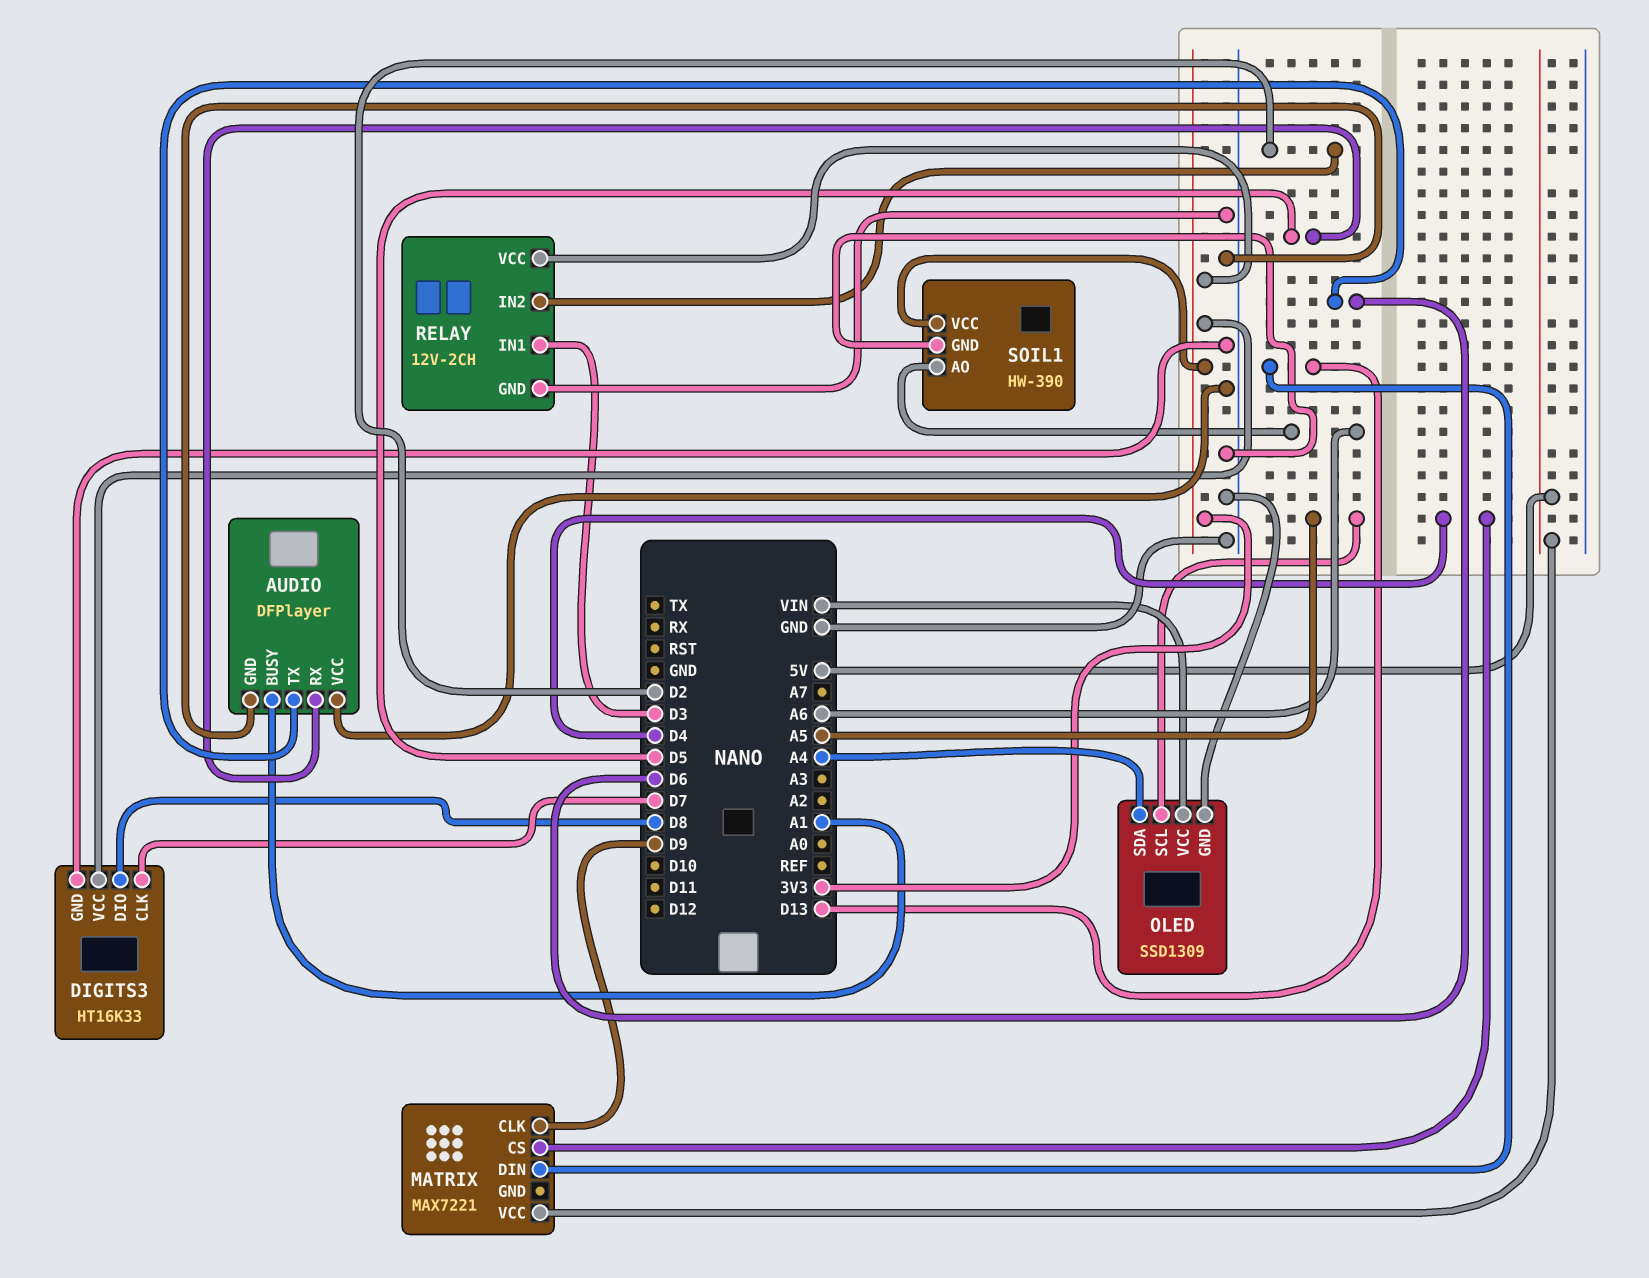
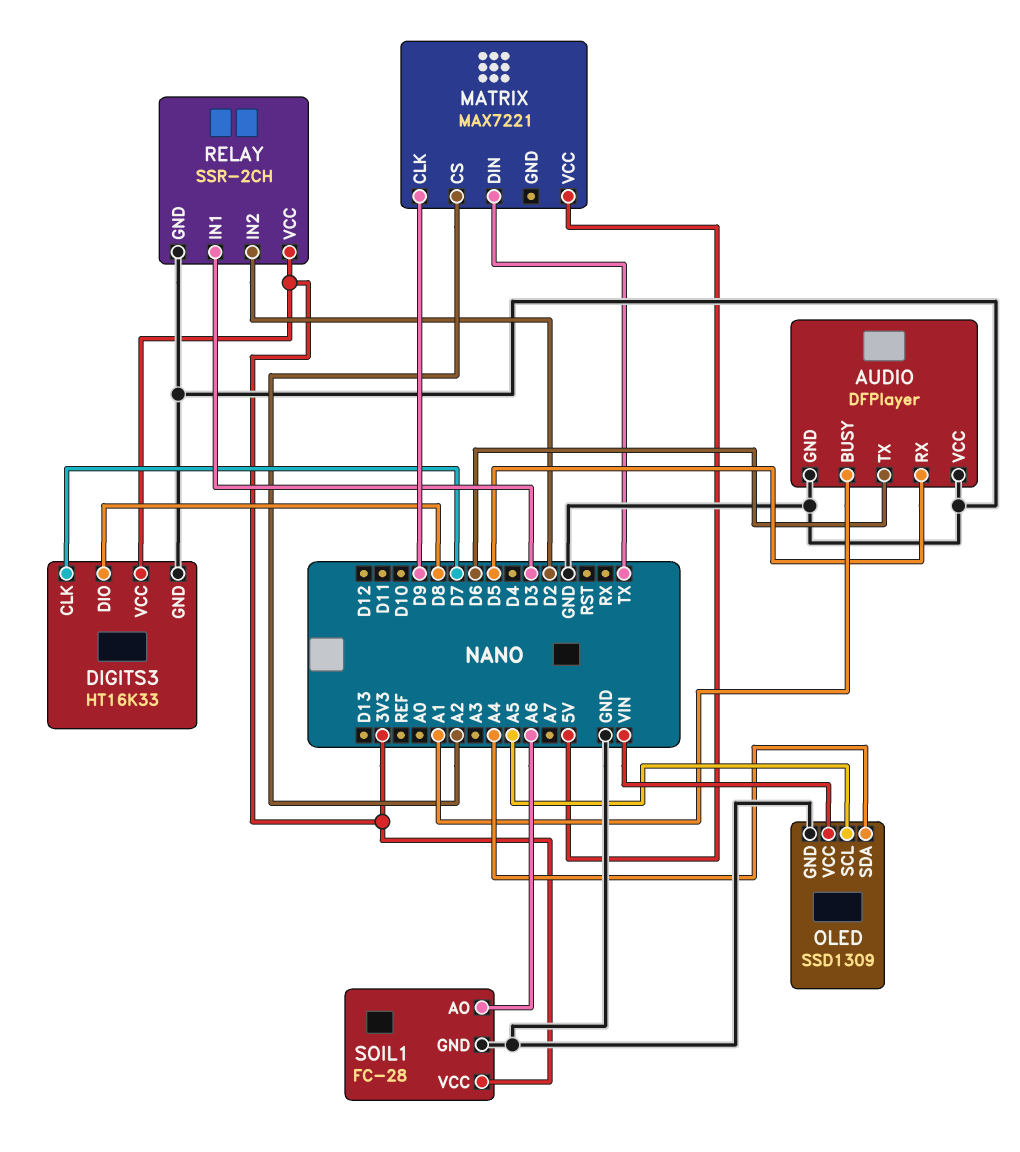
MATRIX pin CS: D4 -> A2
MATRIX pin DIN: D13 -> TX
RELAY: 12V-2CH -> SSR-2CH
SOIL1: HW-390 -> FC-28

